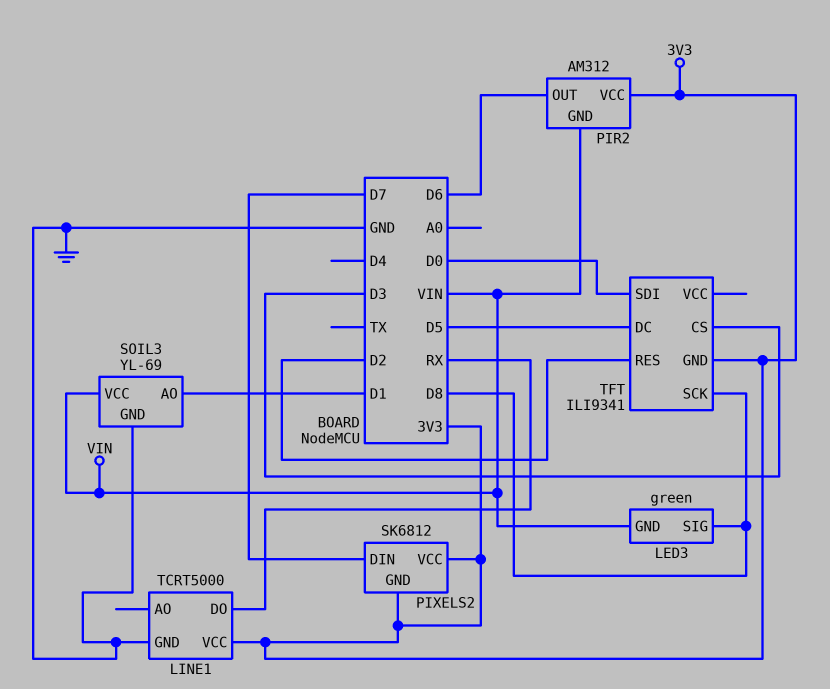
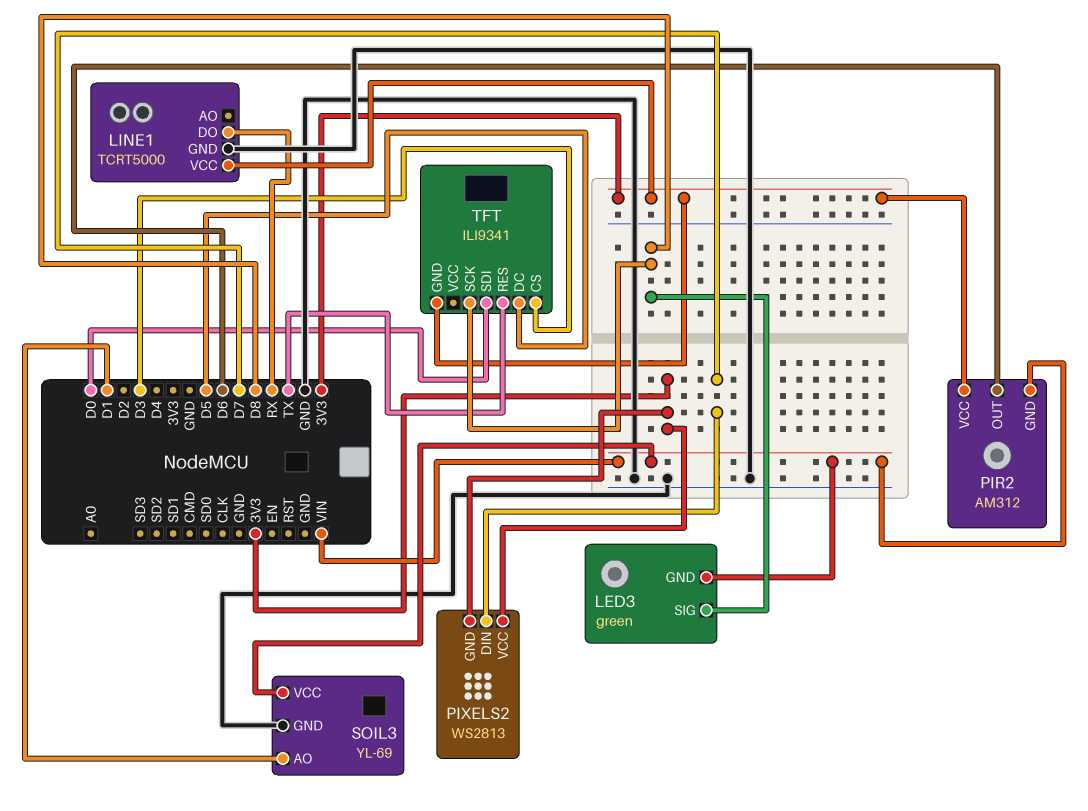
PIXELS2: SK6812 -> WS2813
TFT pin RES: D2 -> TX

